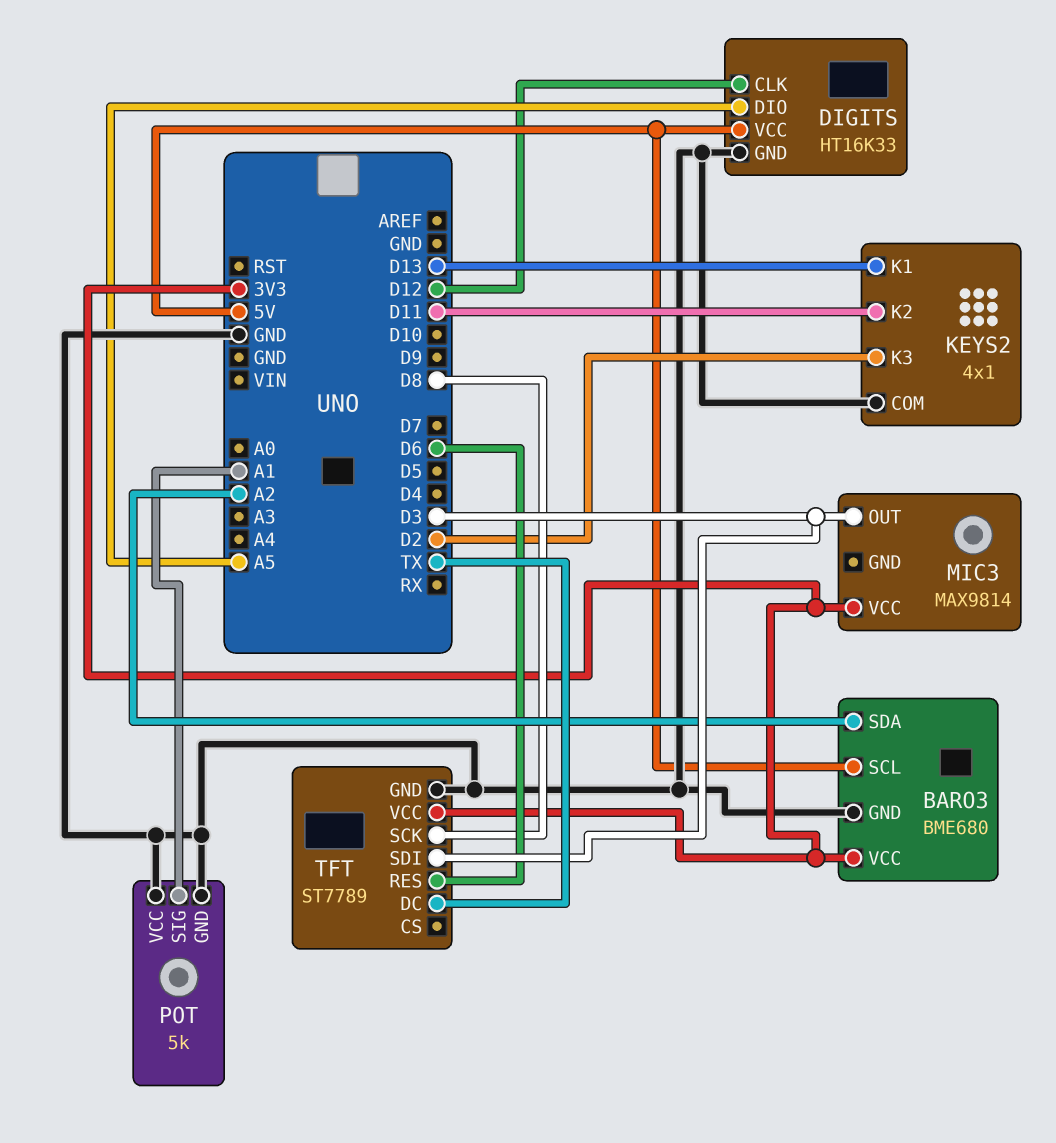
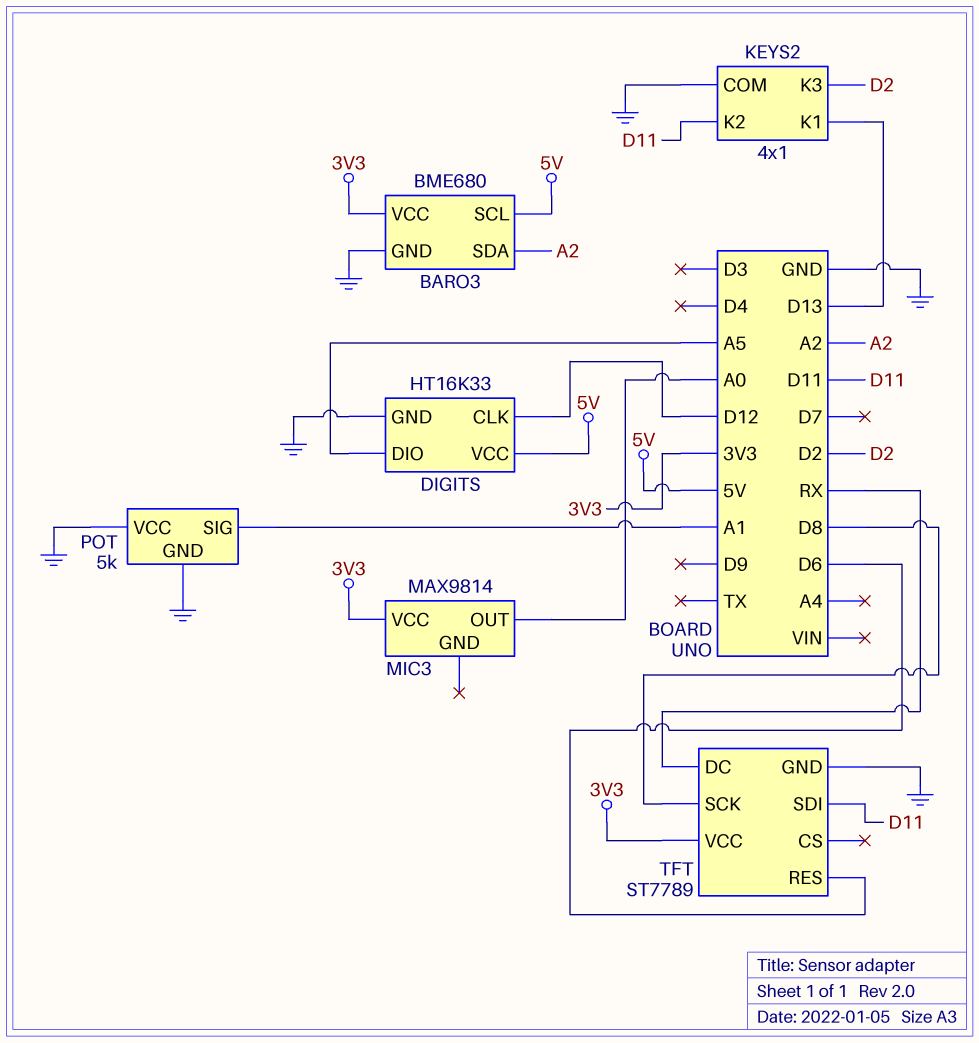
MIC3 pin OUT: D3 -> A0
TFT pin DC: TX -> RX
TFT pin SDI: D3 -> D11

